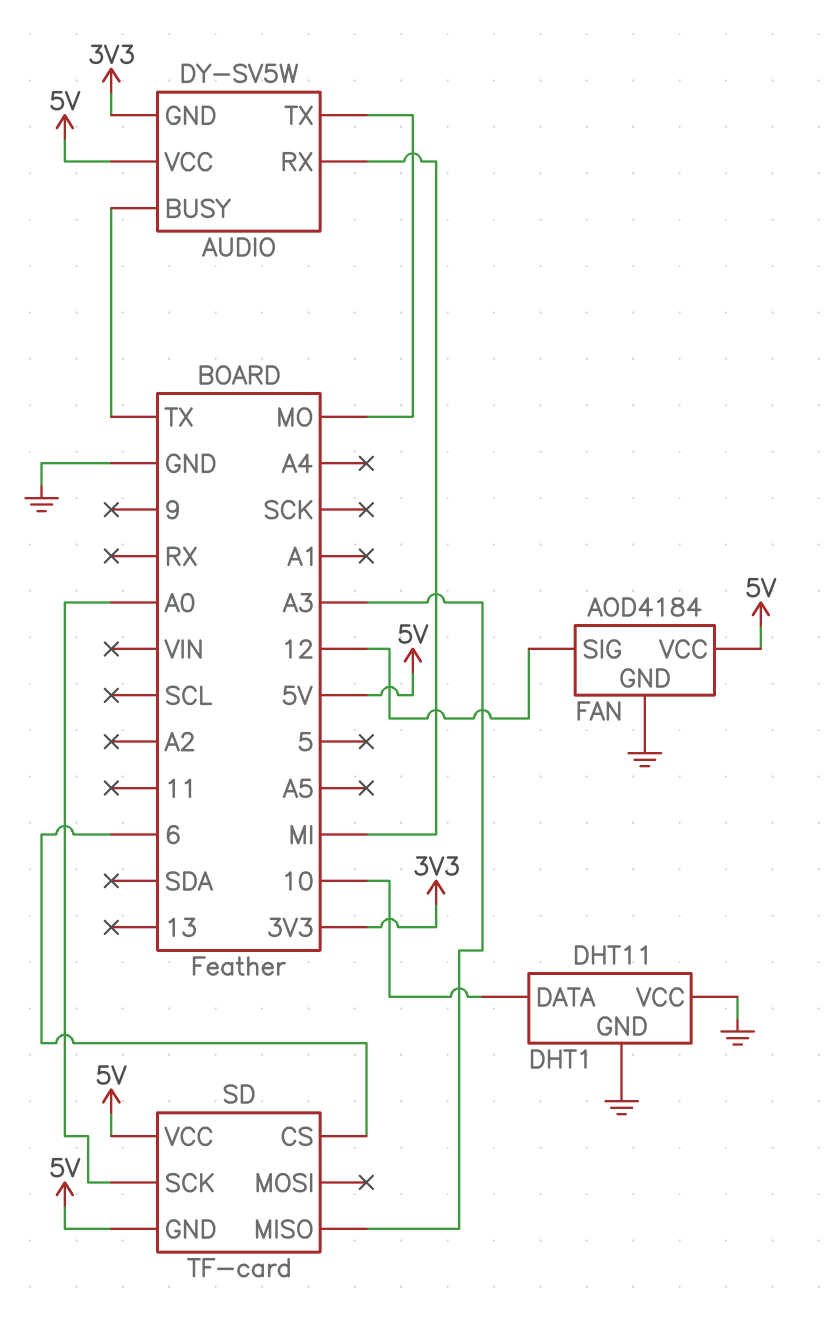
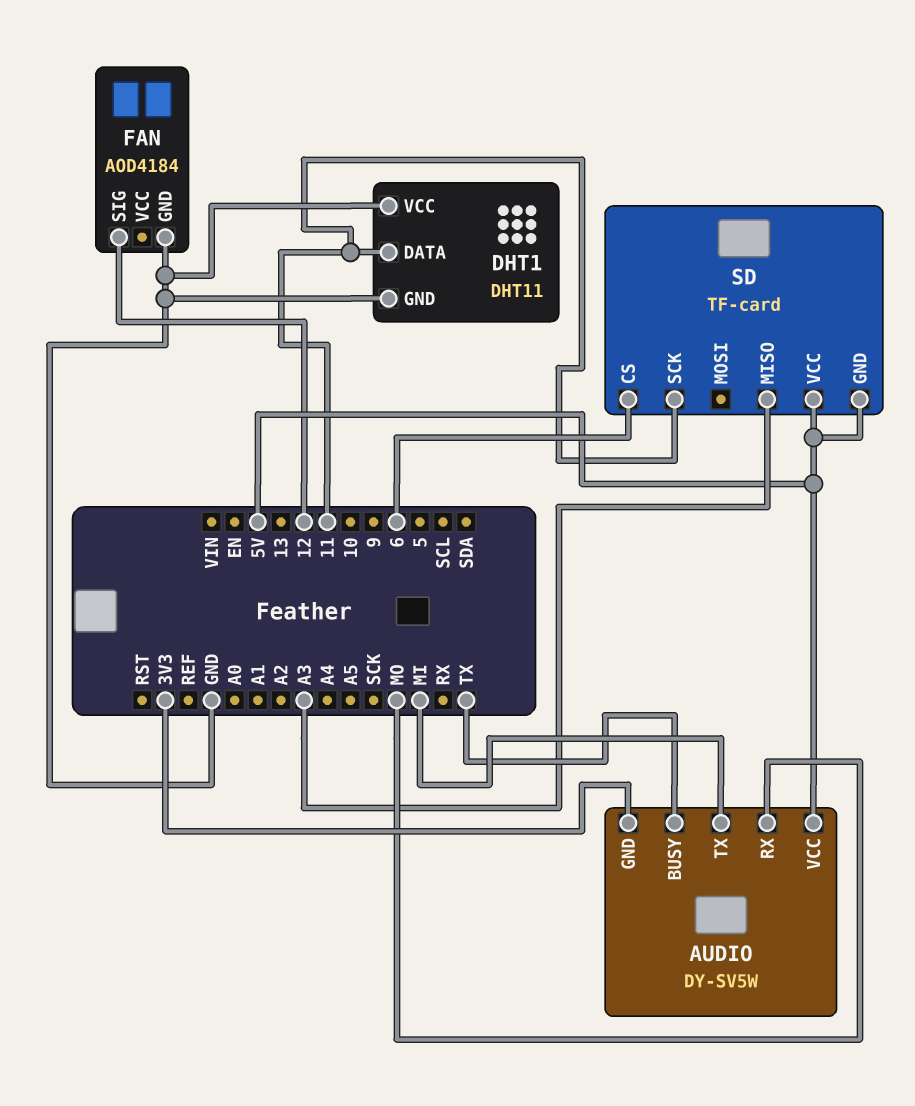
AUDIO pin RX: MI -> MO
AUDIO pin TX: MO -> MI
DHT1 pin DATA: 10 -> 11
FAN pin VCC: 5V -> none
SD pin SCK: A0 -> 11

